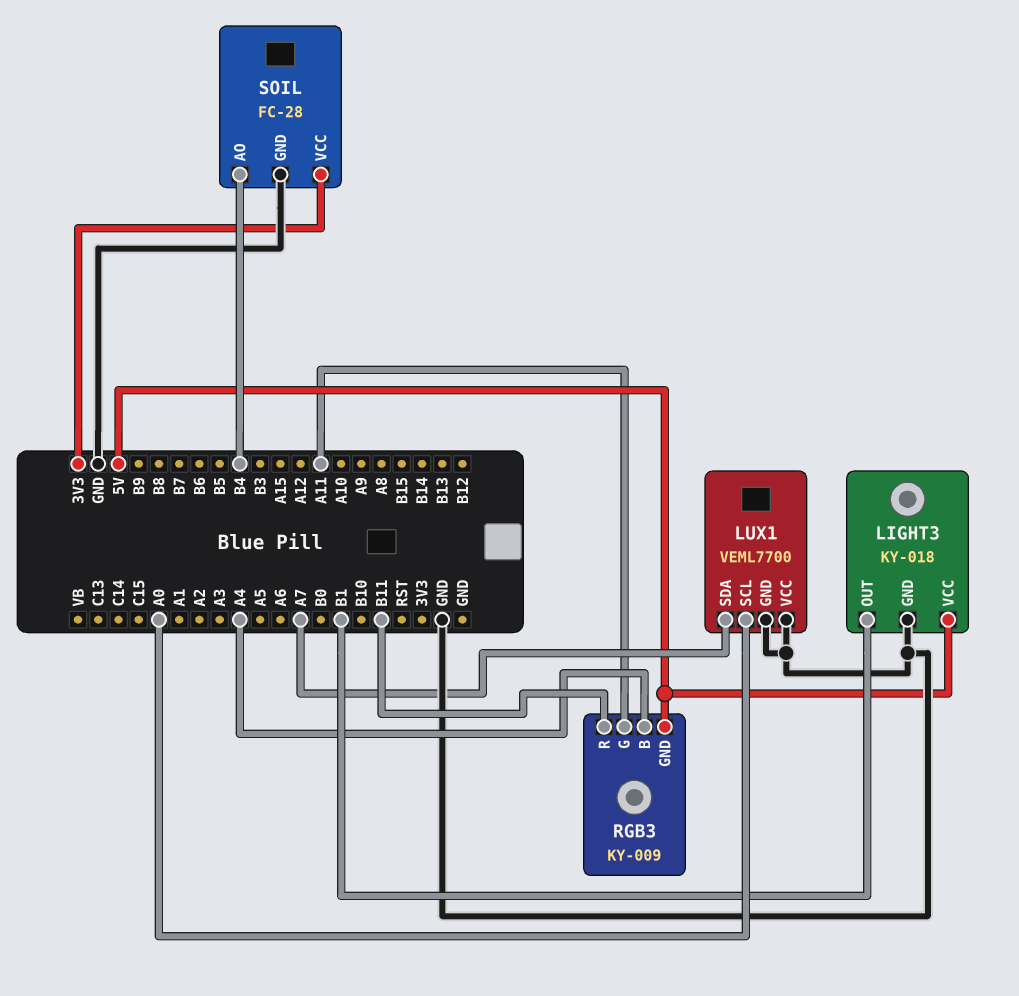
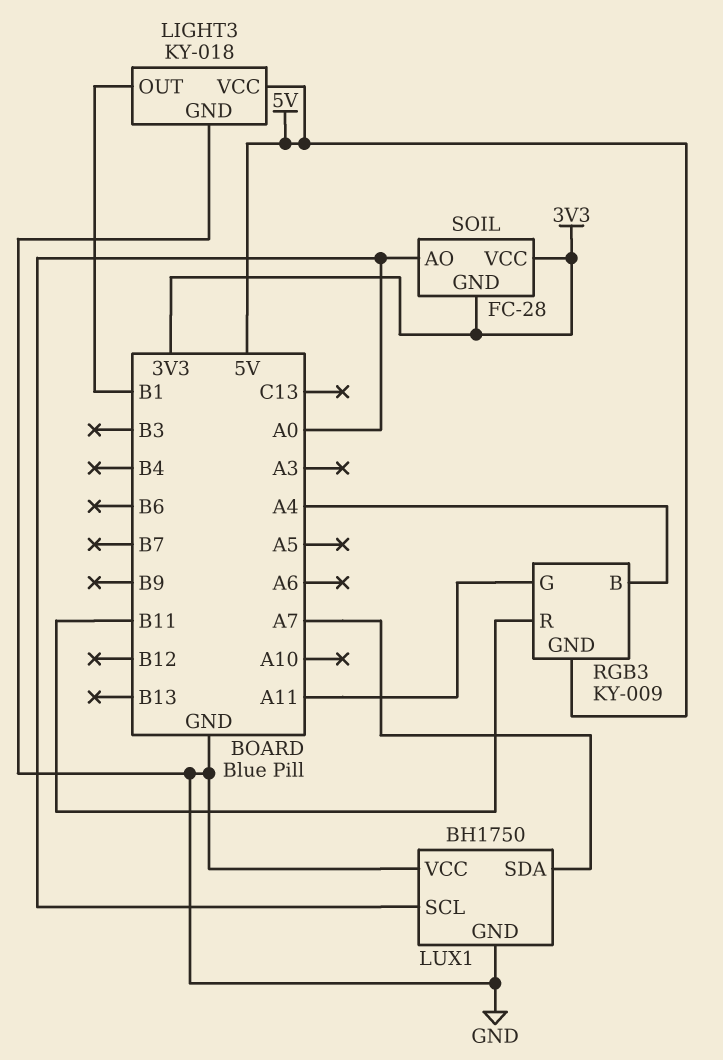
LUX1: VEML7700 -> BH1750
SOIL pin AO: B4 -> A0
SOIL pin GND: GND -> 3V3

